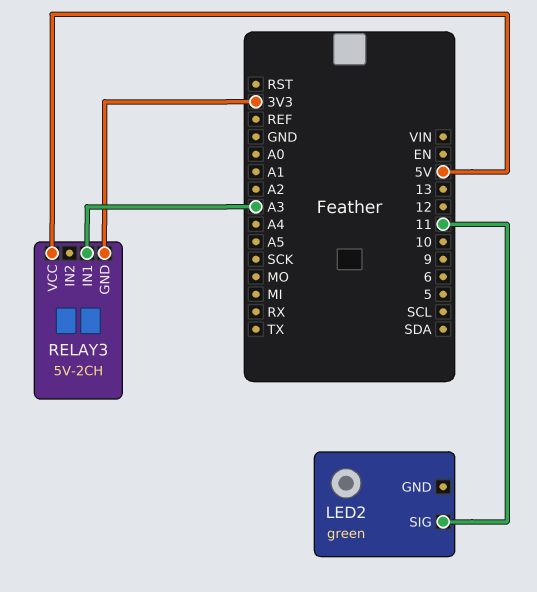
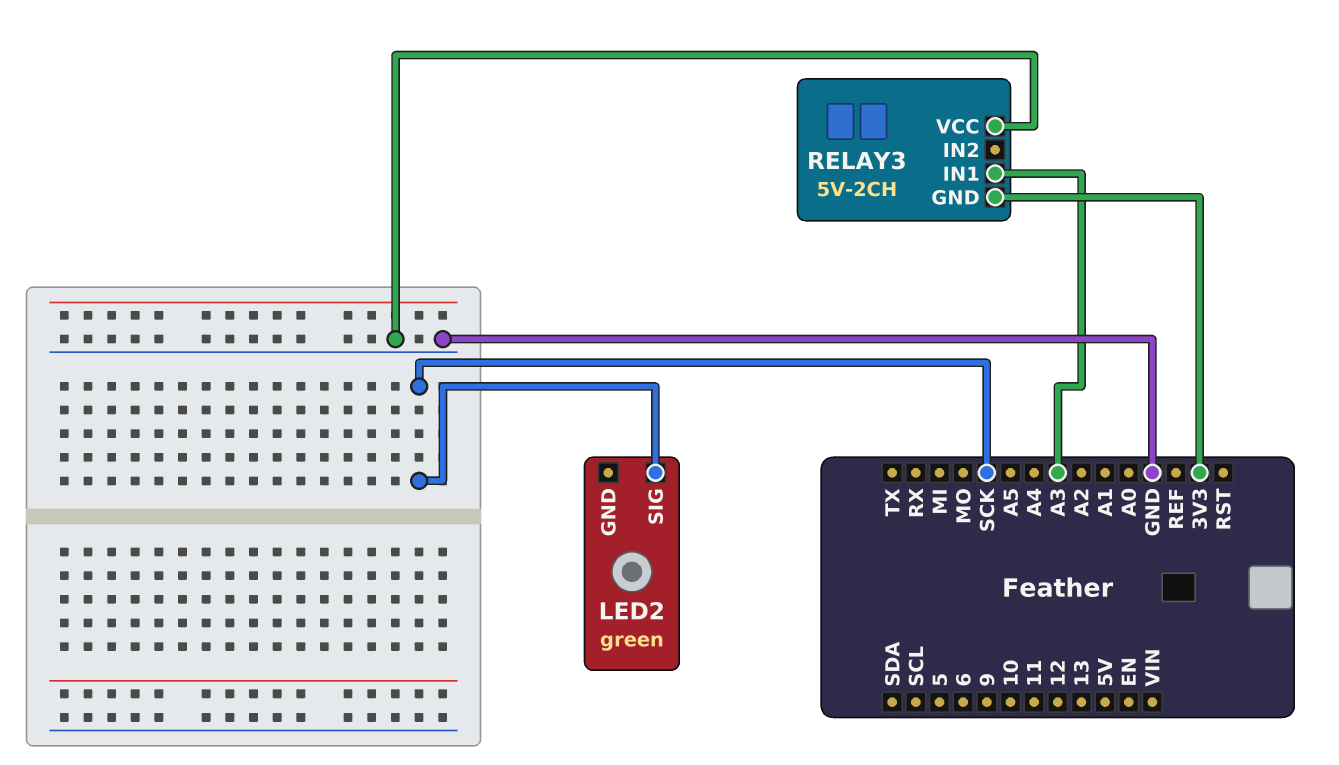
LED2 pin SIG: 11 -> SCK
RELAY3 pin VCC: 5V -> GND

